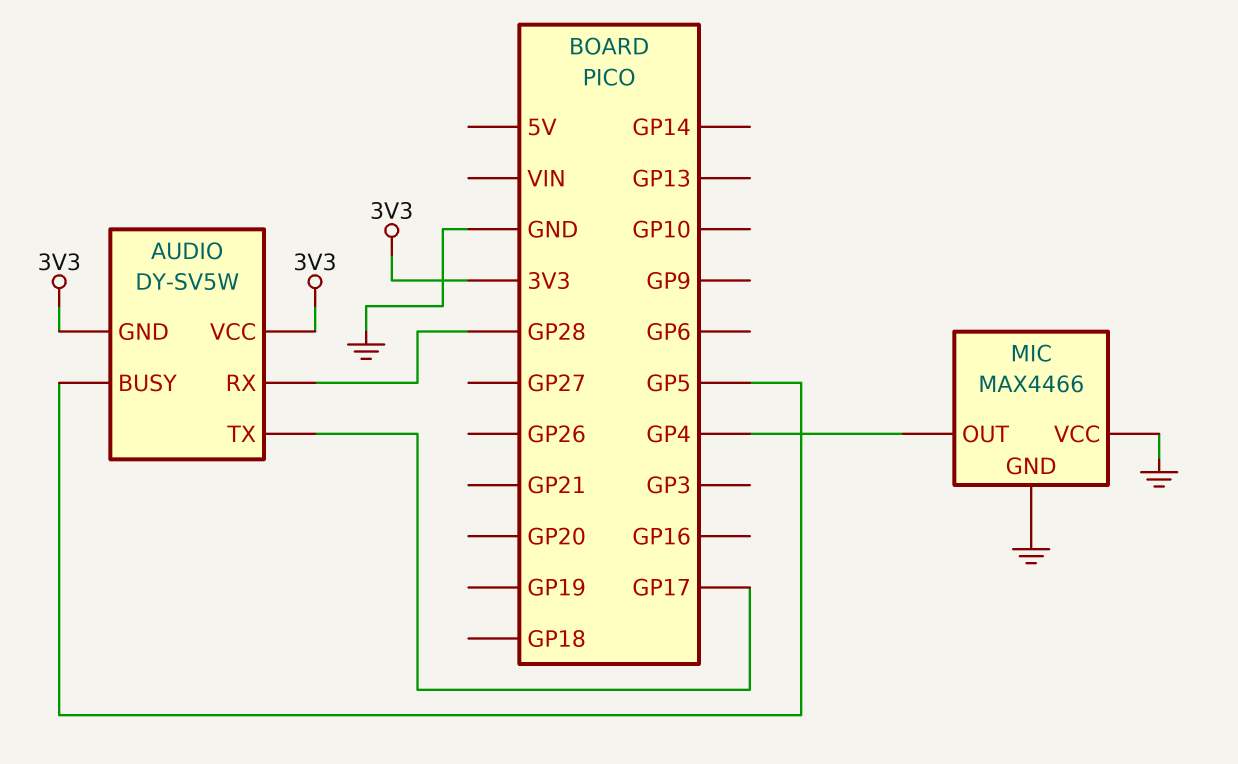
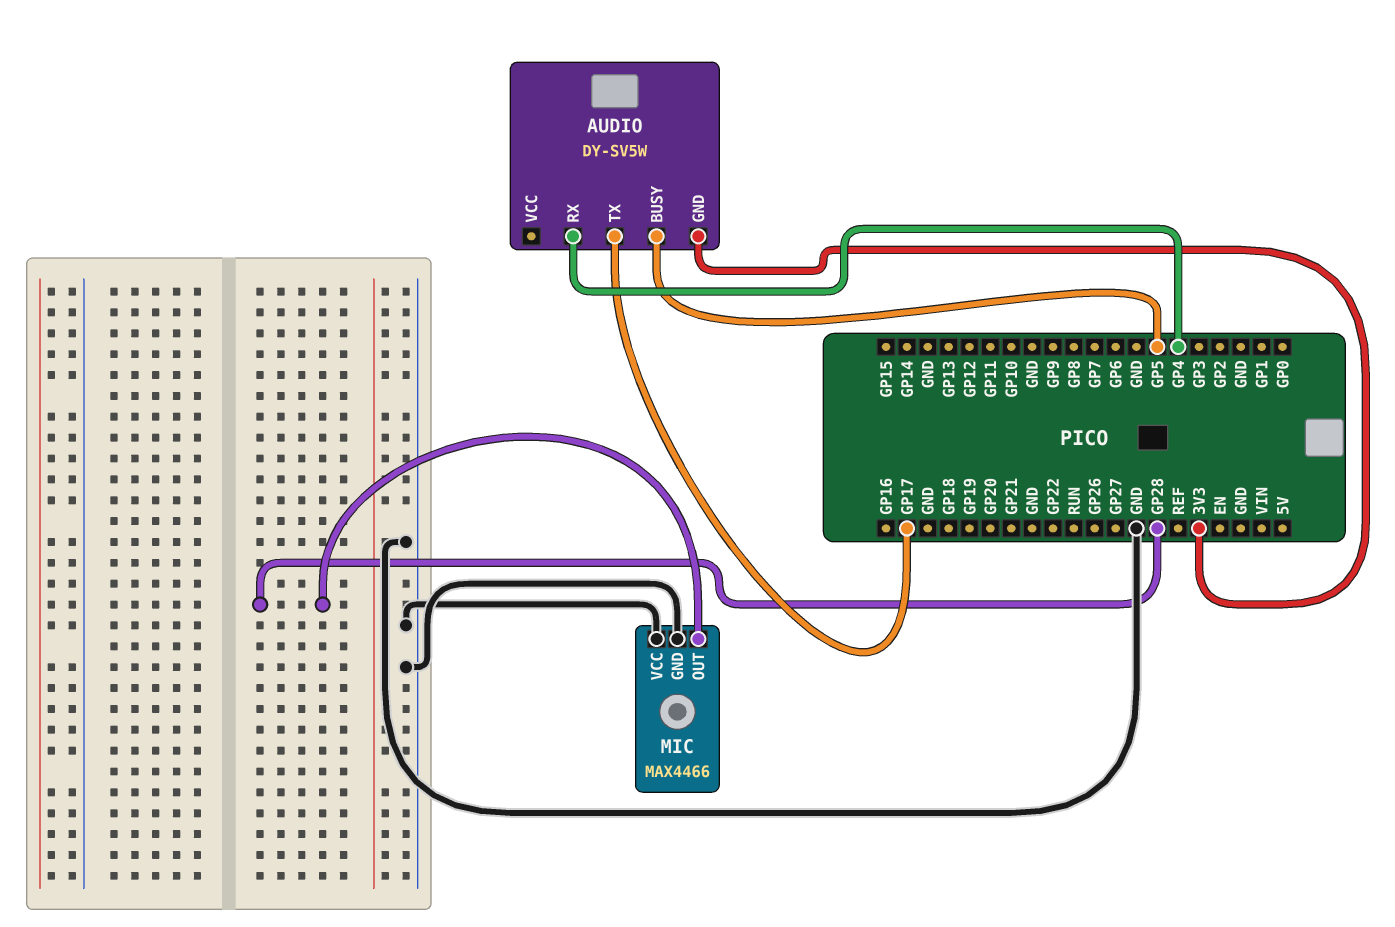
AUDIO pin RX: GP28 -> GP4
AUDIO pin VCC: 3V3 -> none
MIC pin OUT: GP4 -> GP28

